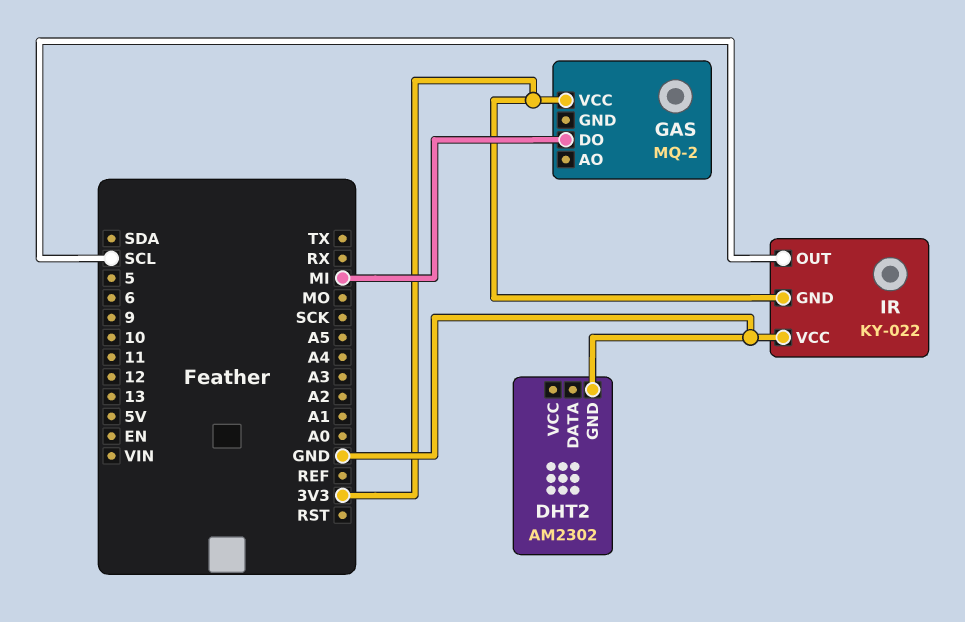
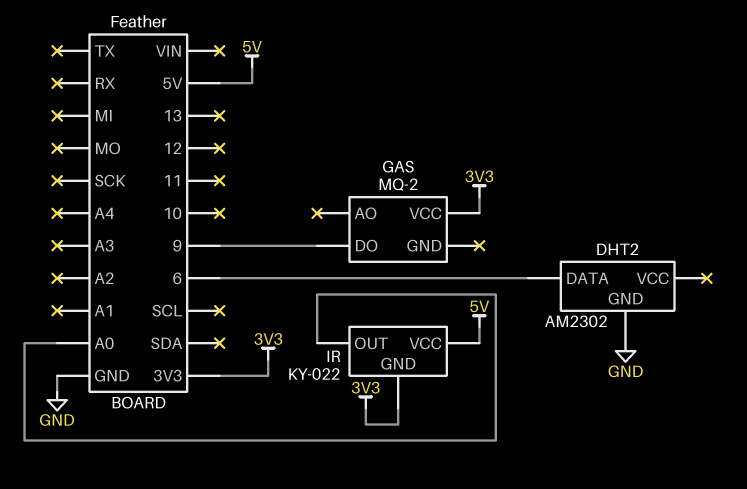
DHT2 pin DATA: none -> 6
GAS pin DO: MI -> 9
IR pin OUT: SCL -> A0
IR pin VCC: GND -> 5V

